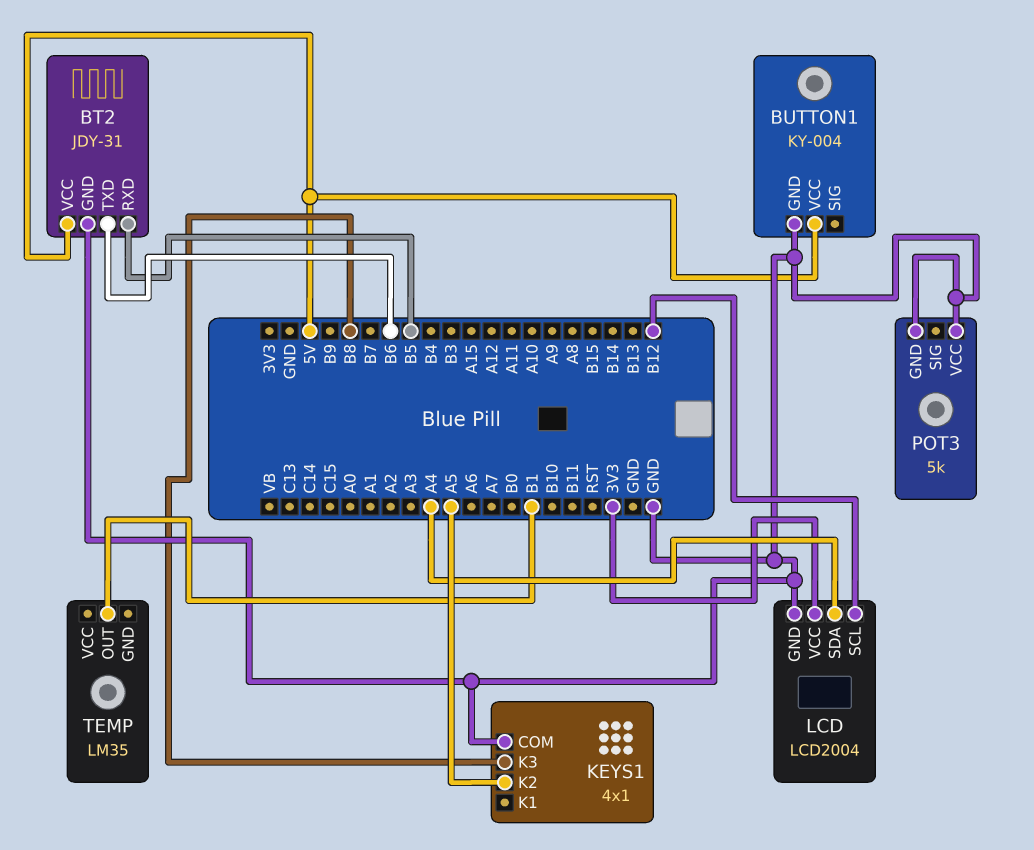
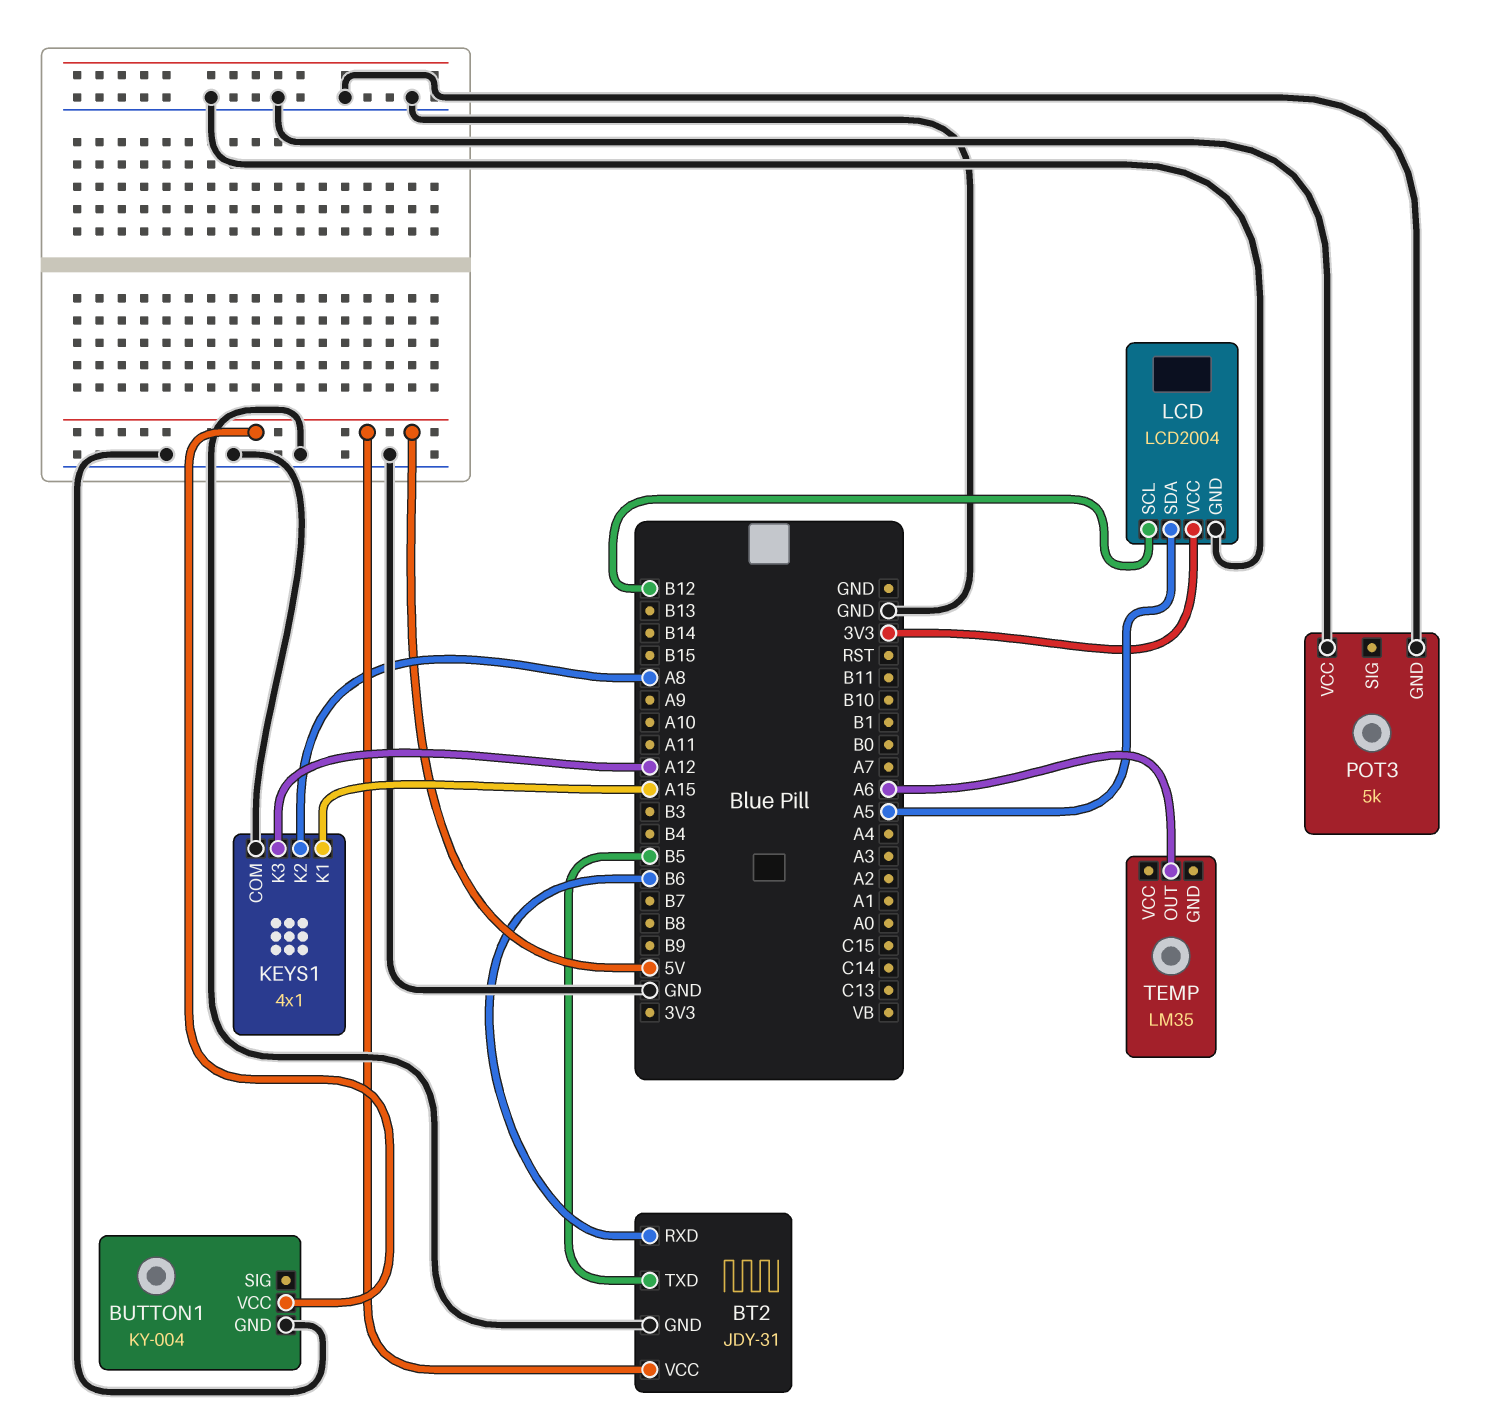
BT2 pin RXD: B5 -> B6
BT2 pin TXD: B6 -> B5
KEYS1 pin K1: none -> A15
KEYS1 pin K2: A5 -> A8
KEYS1 pin K3: B8 -> A12
LCD pin SDA: A4 -> A5
TEMP pin OUT: B1 -> A6

